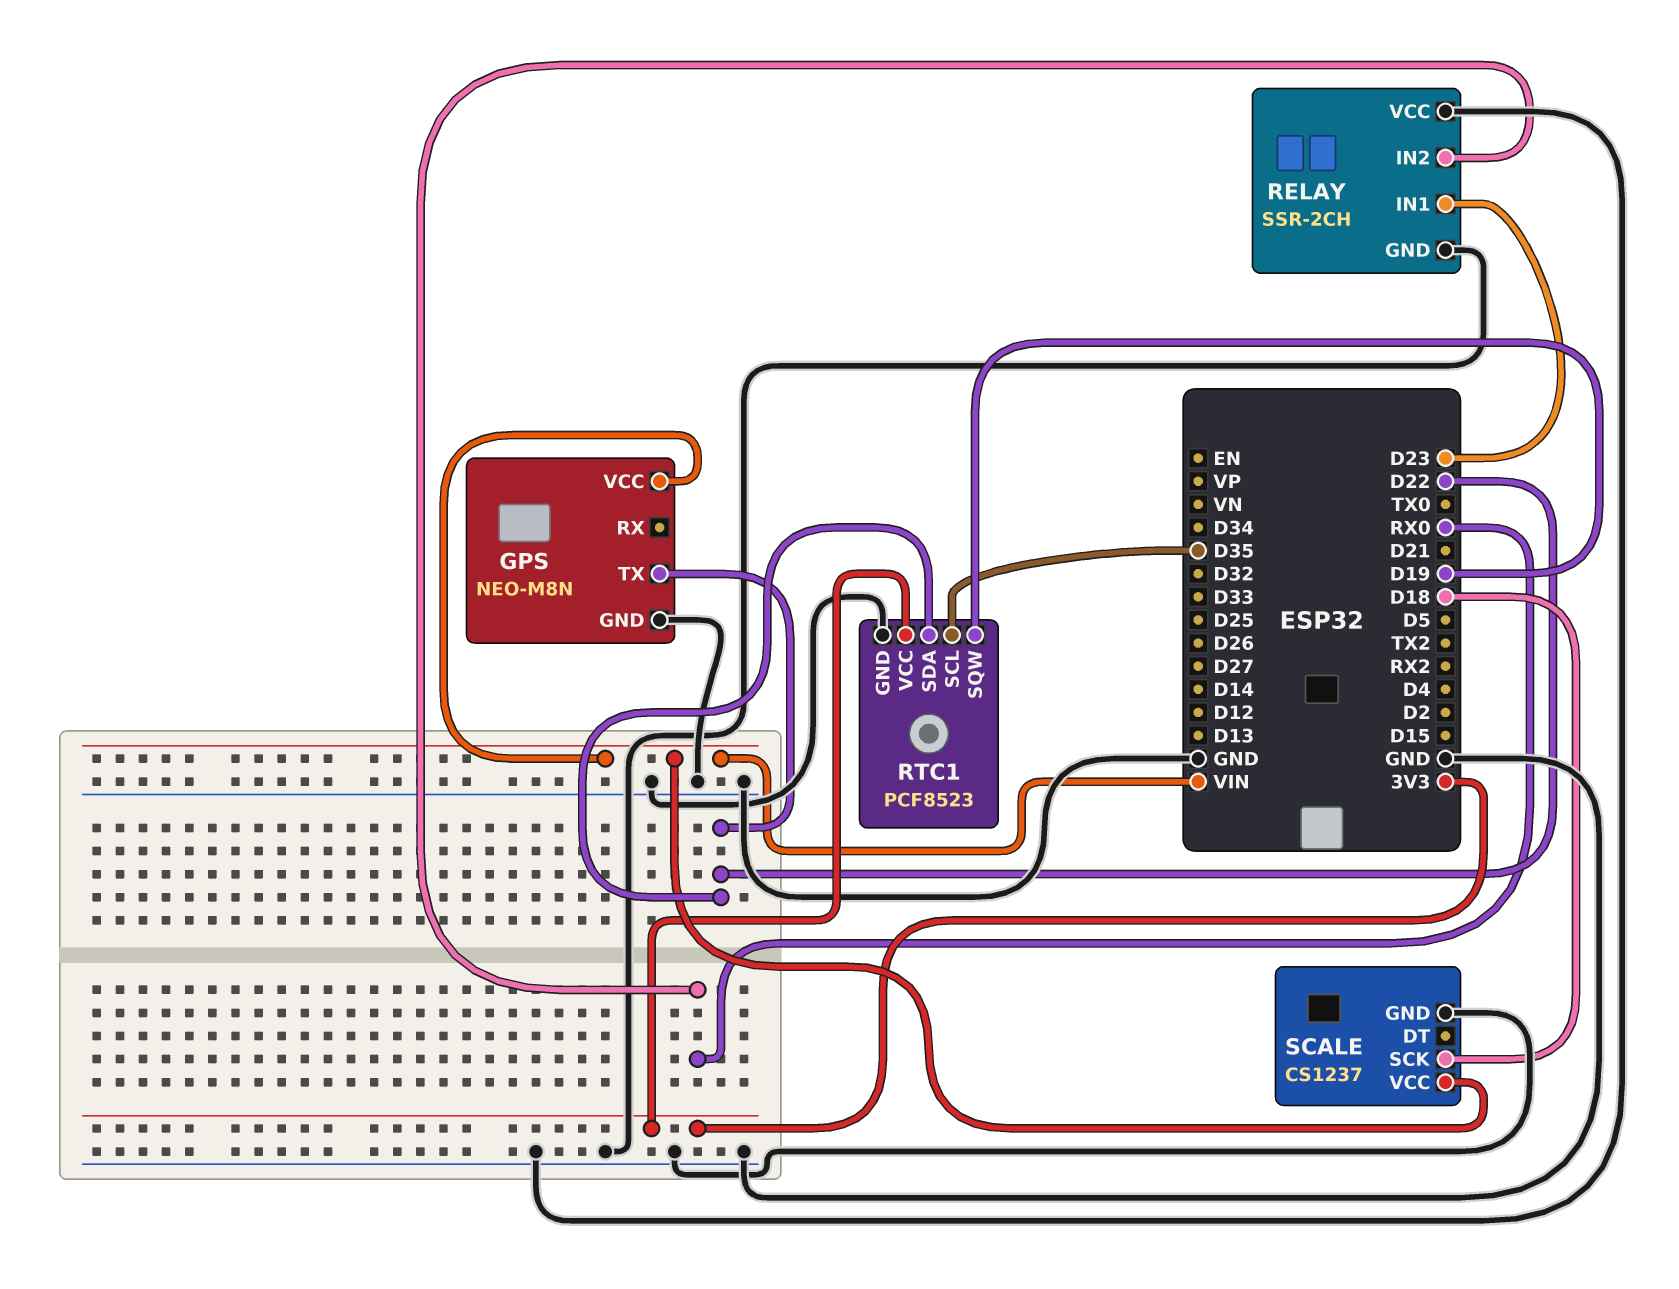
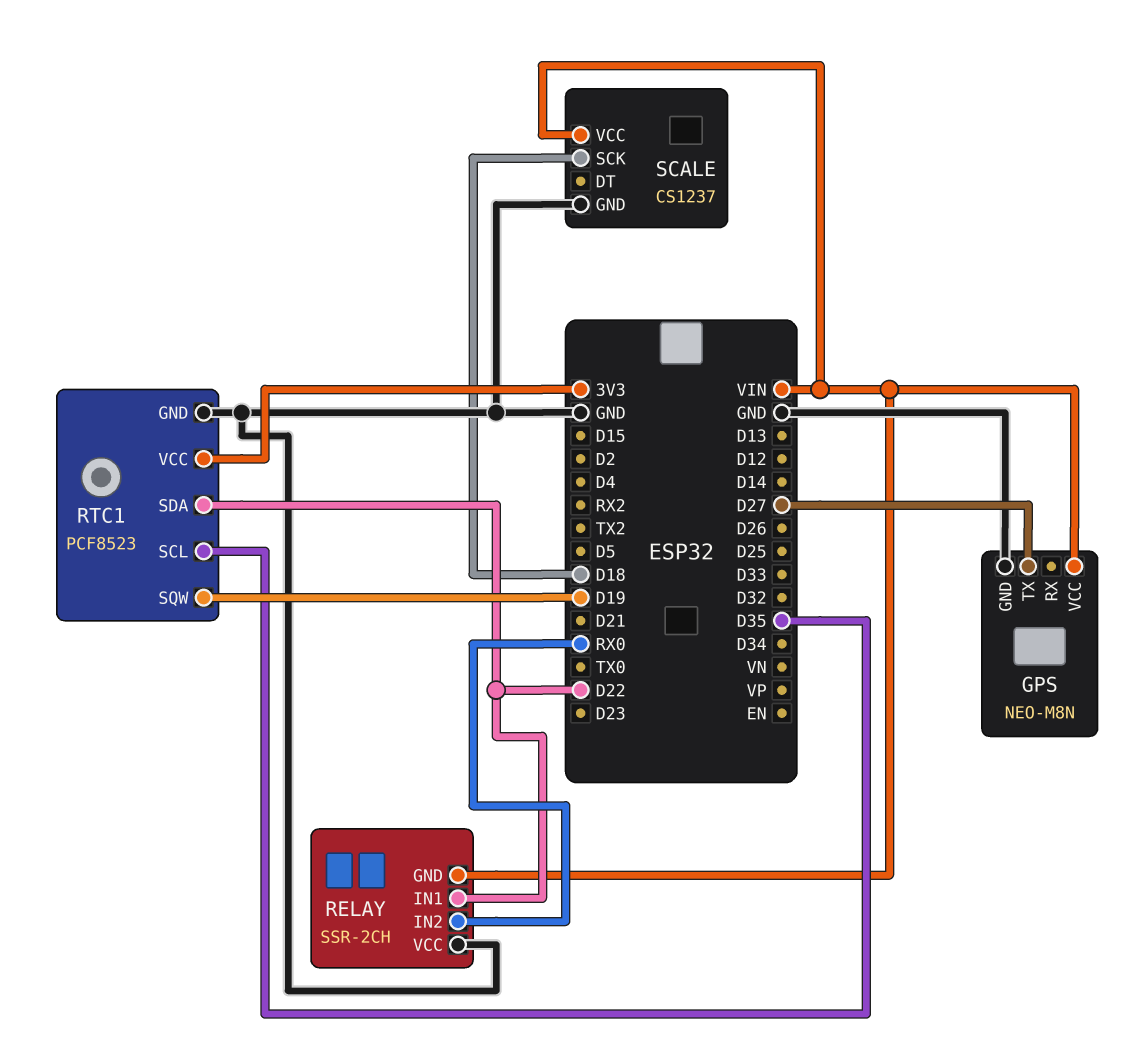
GPS pin TX: D22 -> D27
RELAY pin GND: GND -> VIN
RELAY pin IN1: D23 -> D22

